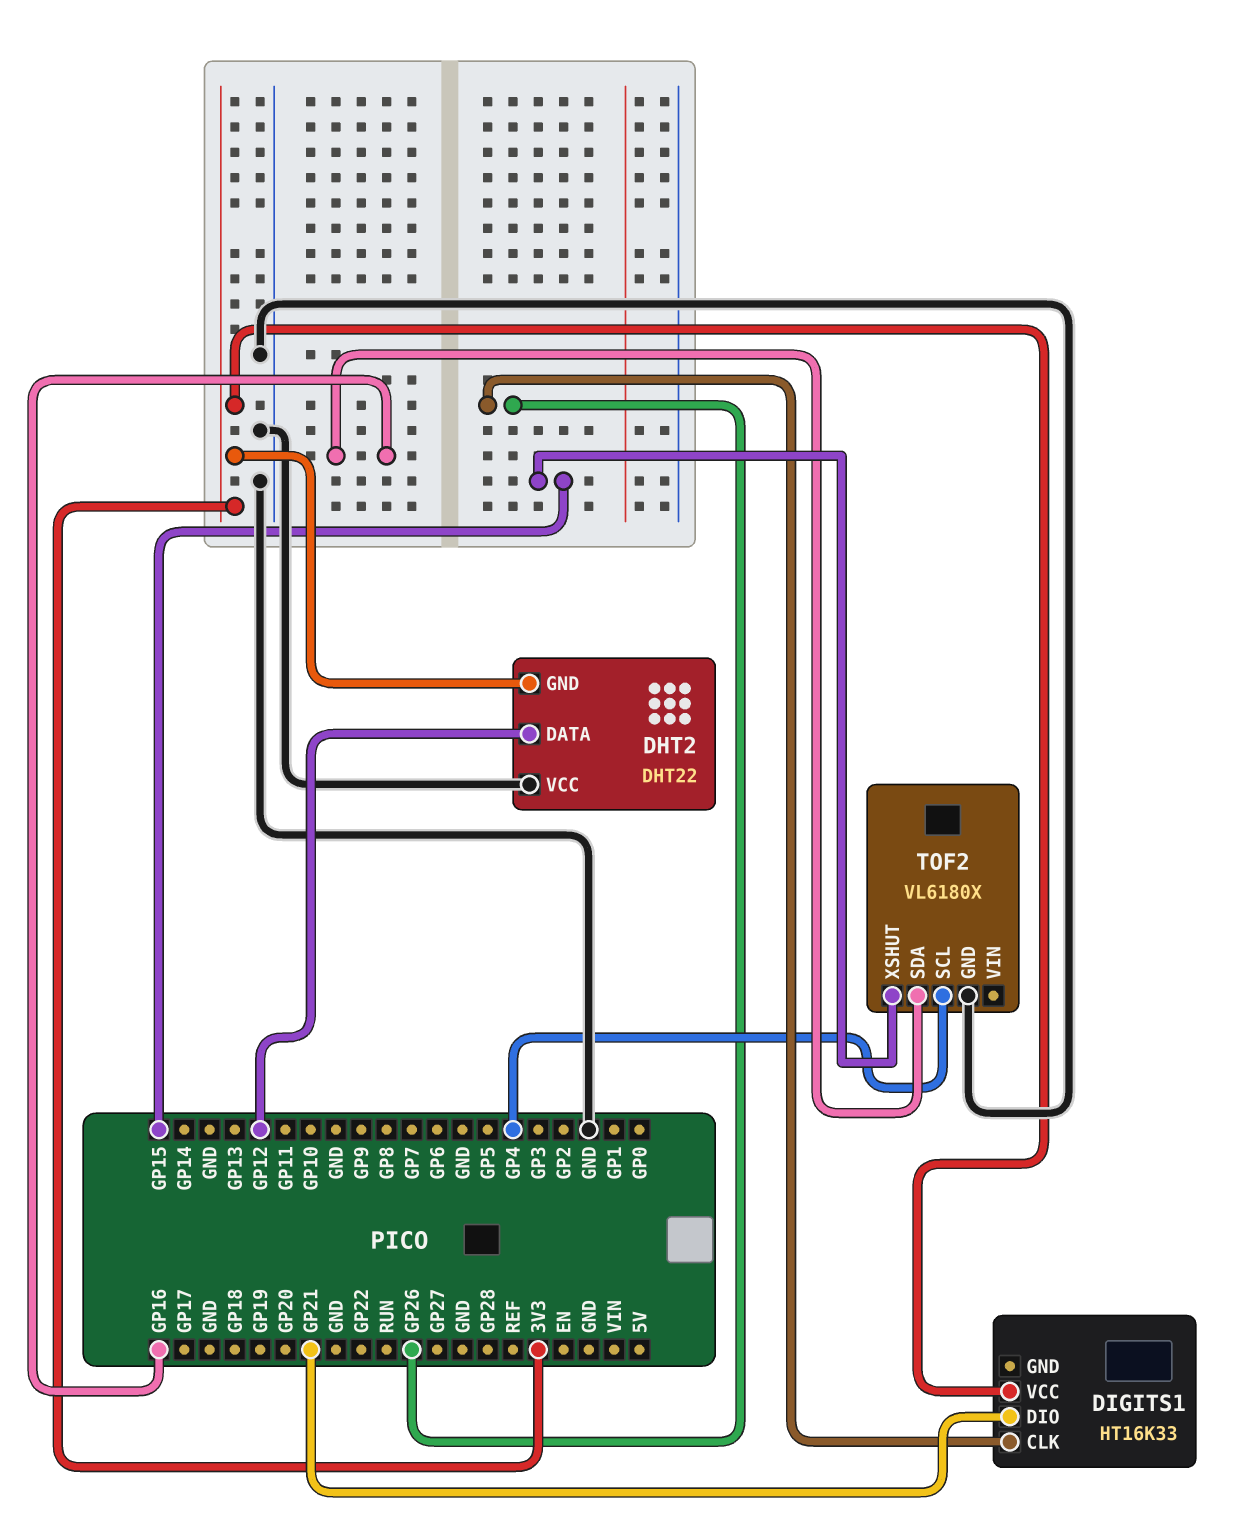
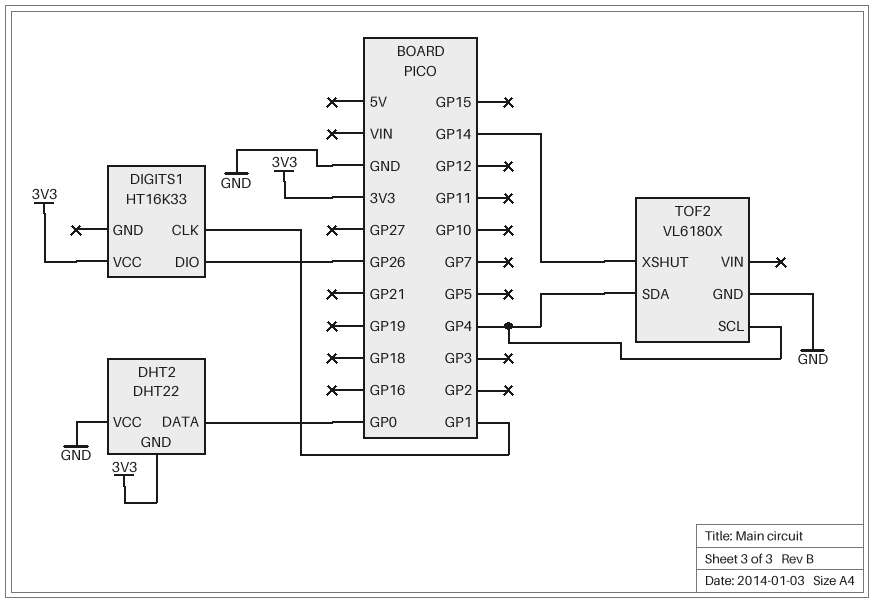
DHT2 pin DATA: GP12 -> GP0
DIGITS1 pin CLK: GP26 -> GP1
DIGITS1 pin DIO: GP21 -> GP26
TOF2 pin SDA: GP16 -> GP4
TOF2 pin XSHUT: GP15 -> GP14

